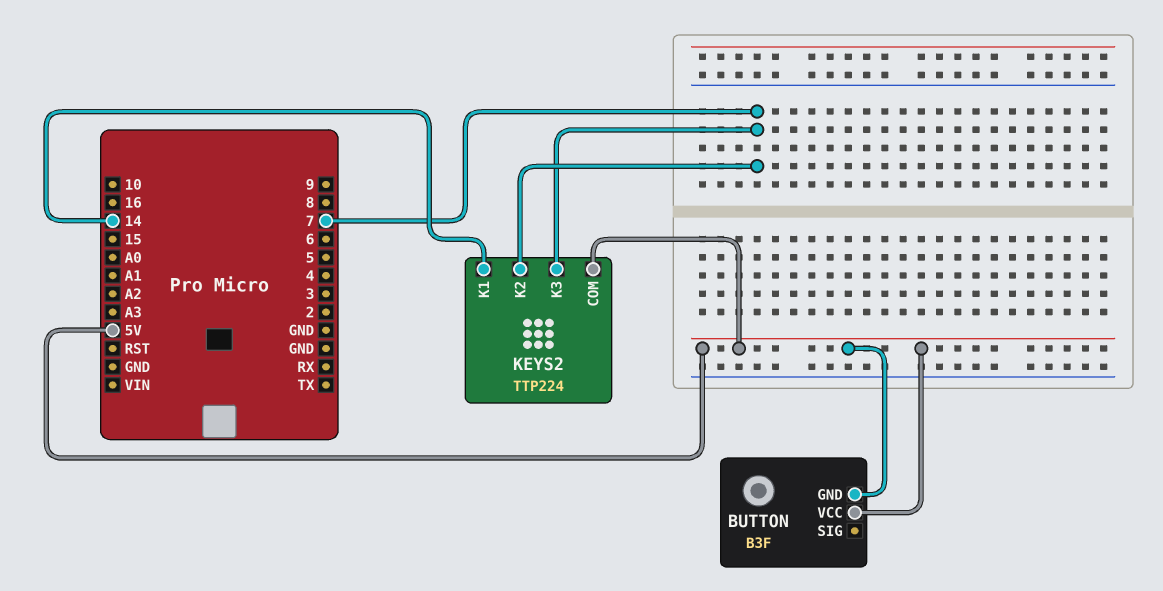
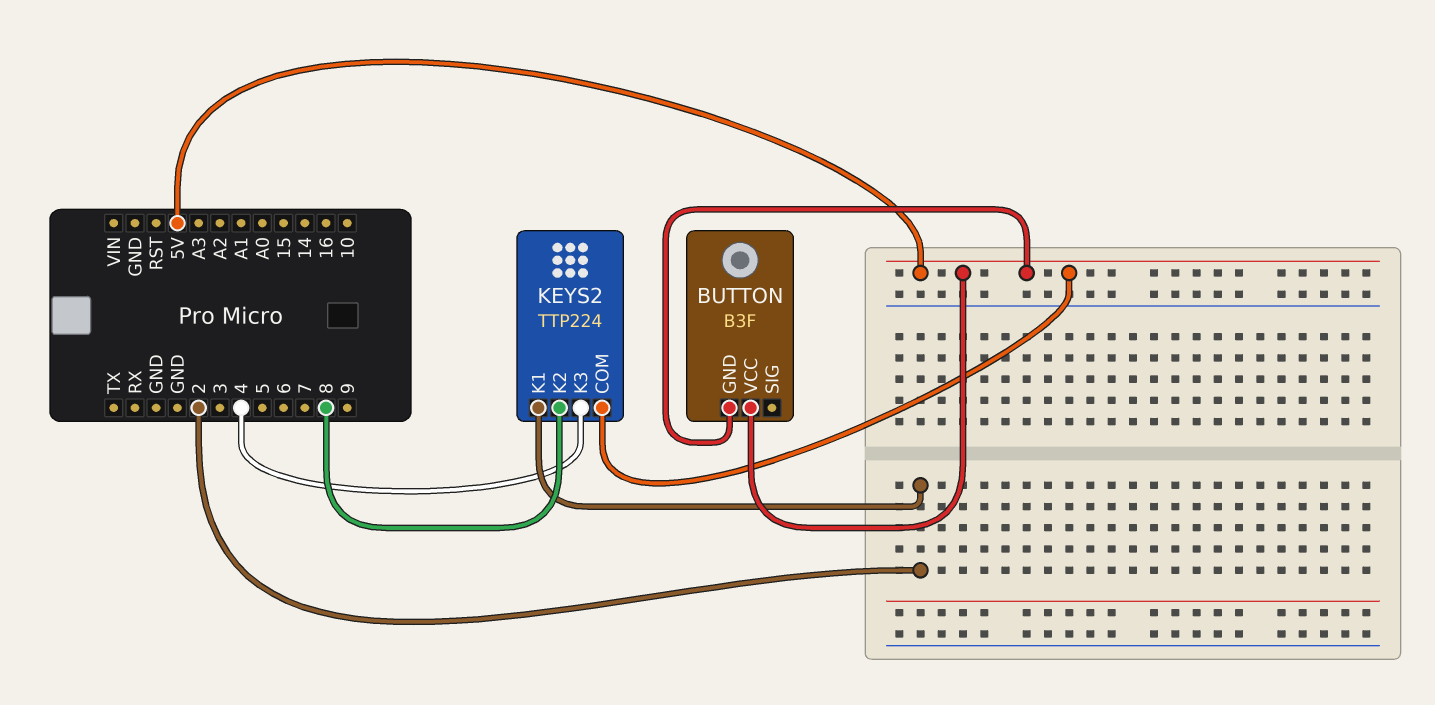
KEYS2 pin K1: 14 -> 2
KEYS2 pin K2: 7 -> 8
KEYS2 pin K3: 7 -> 4

